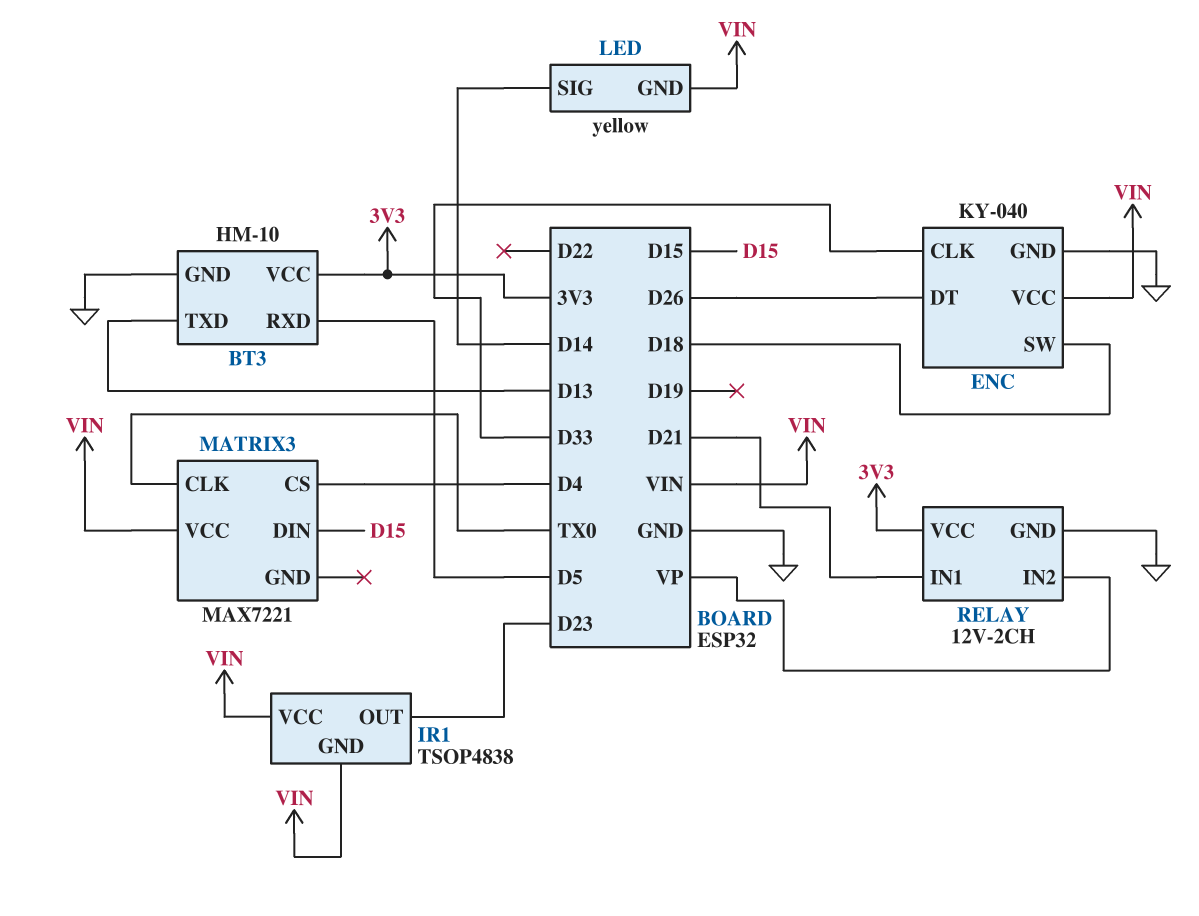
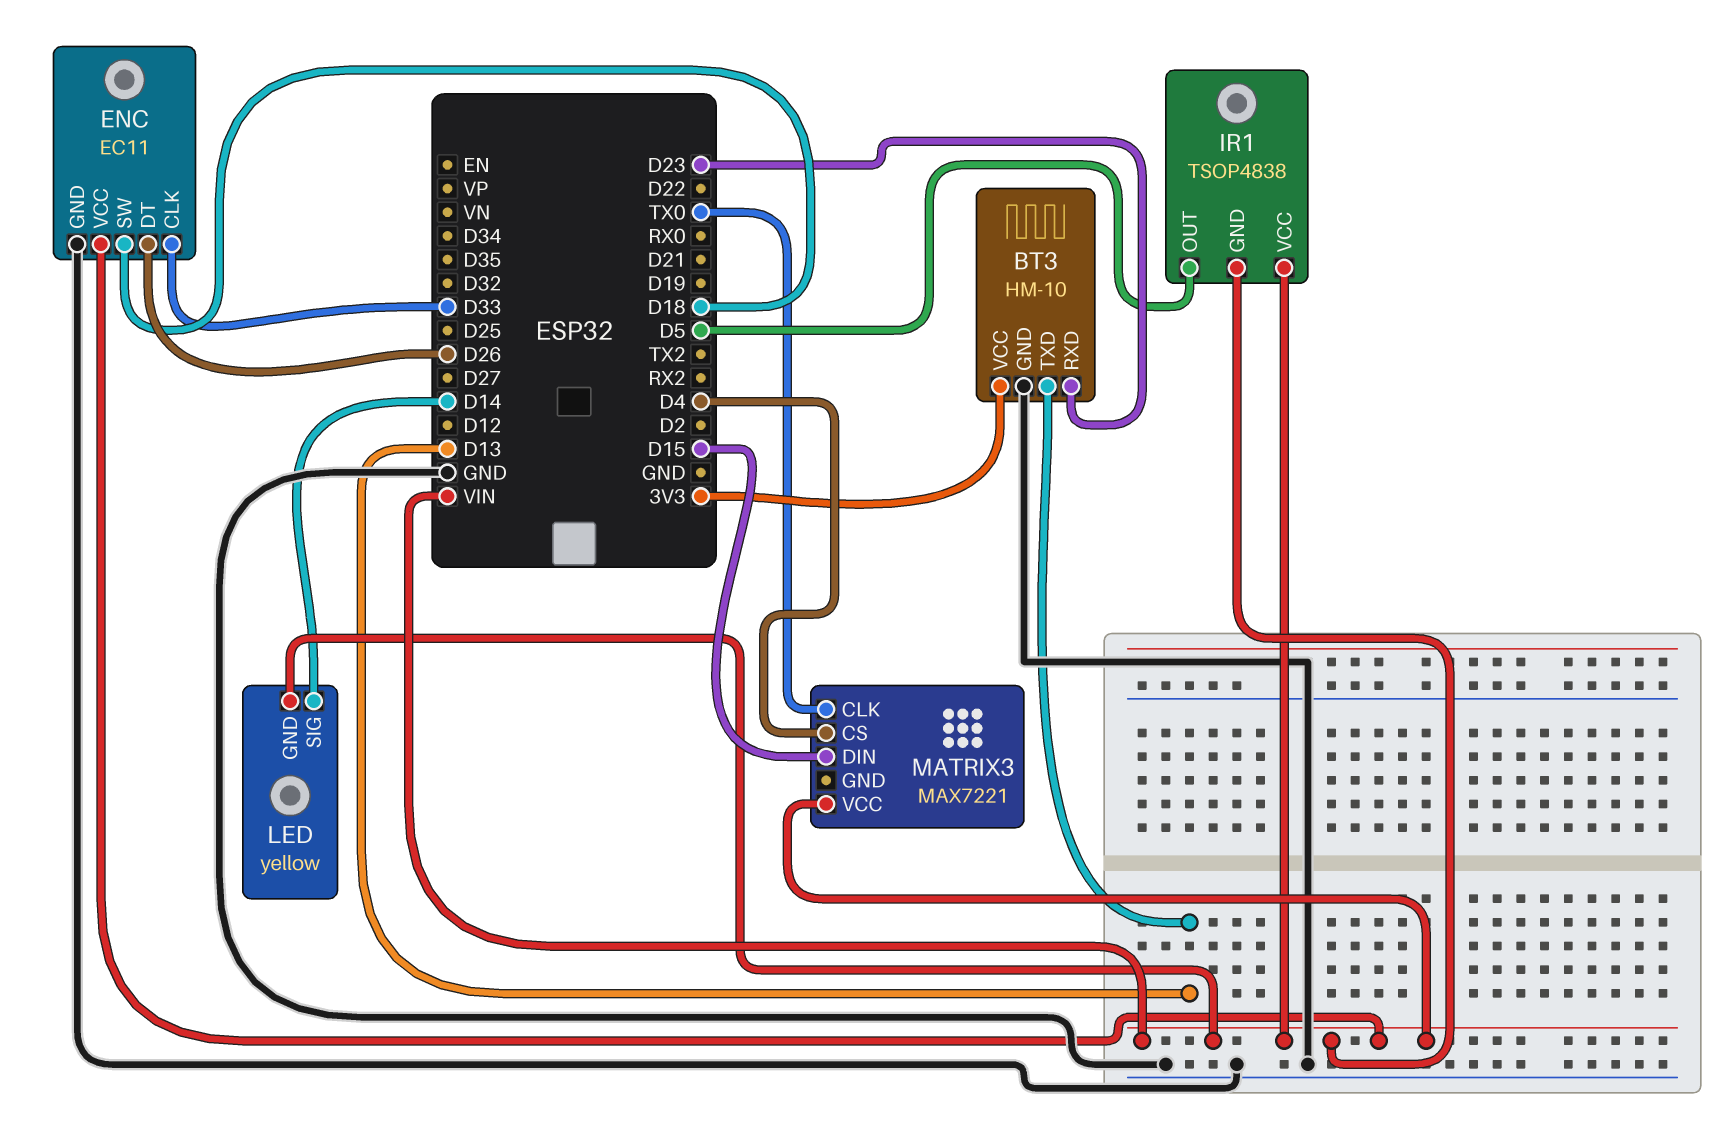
BT3 pin RXD: D5 -> D23
ENC: KY-040 -> EC11
IR1 pin OUT: D23 -> D5
RELAY: 12V-2CH -> none
RELAY pin GND: GND -> none
RELAY pin IN1: D21 -> none
RELAY pin IN2: VP -> none
RELAY pin VCC: 3V3 -> none

